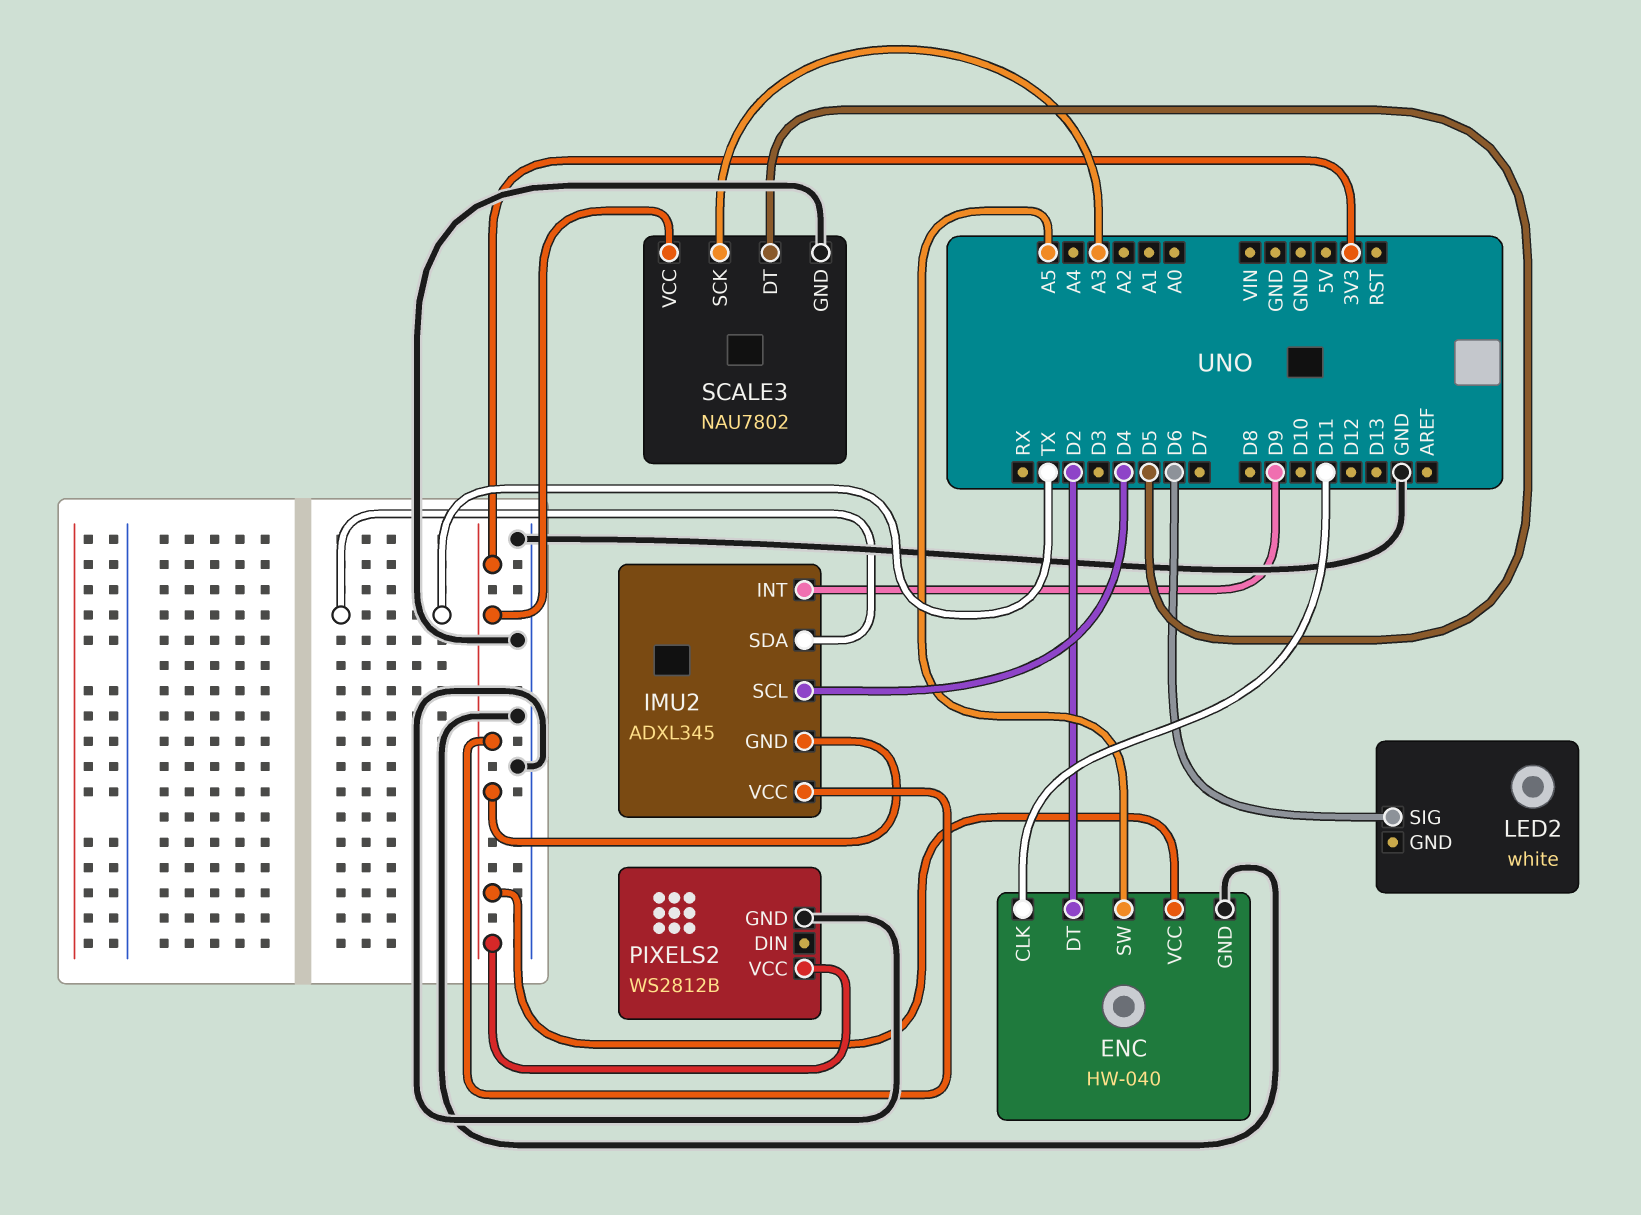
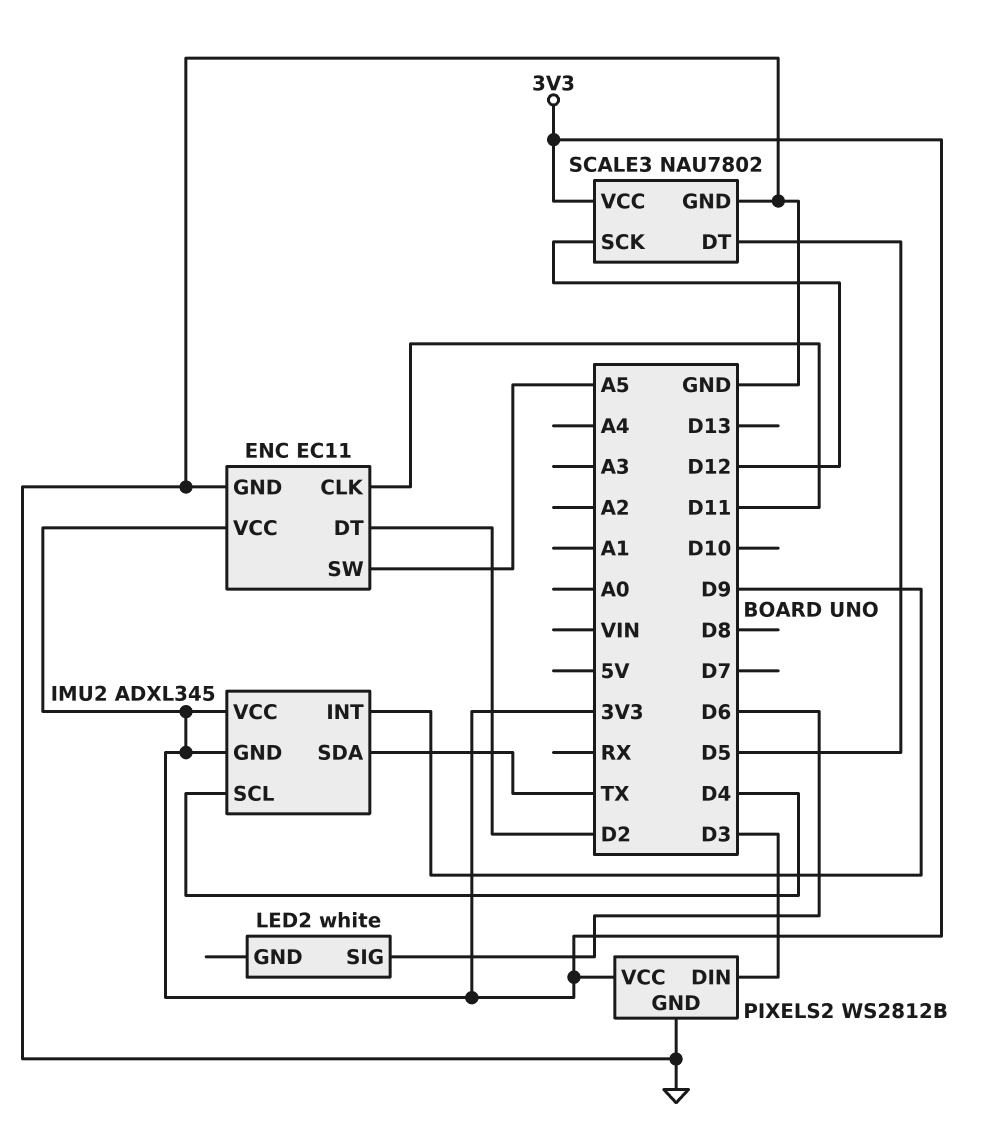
ENC: HW-040 -> EC11
PIXELS2 pin DIN: none -> D3
SCALE3 pin SCK: A3 -> D12

